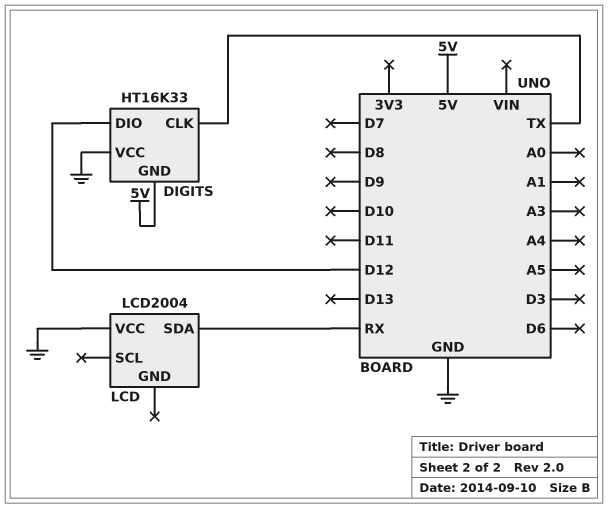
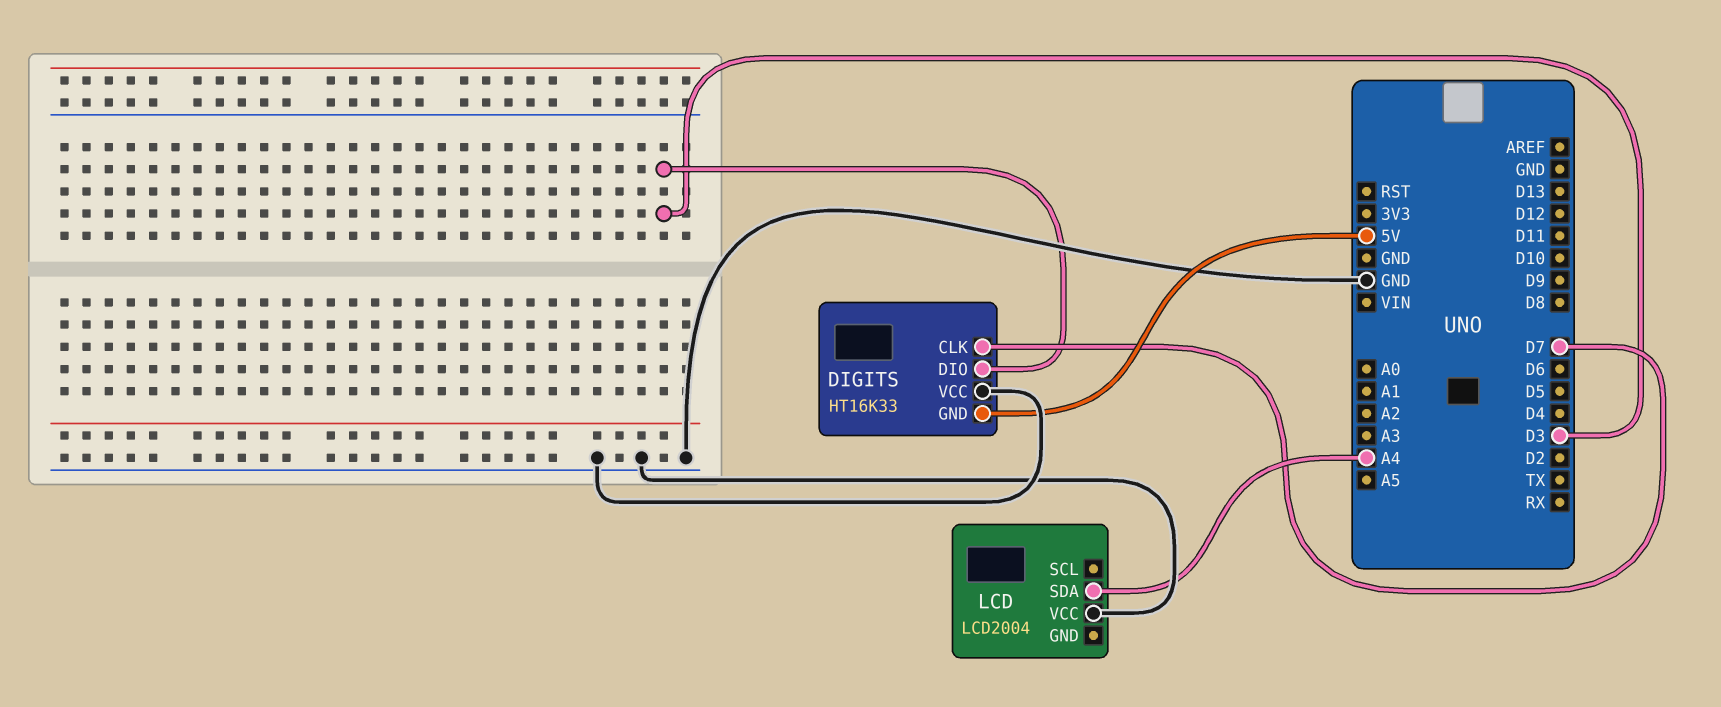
DIGITS pin CLK: TX -> D7
DIGITS pin DIO: D12 -> D3
LCD pin SDA: RX -> A4

